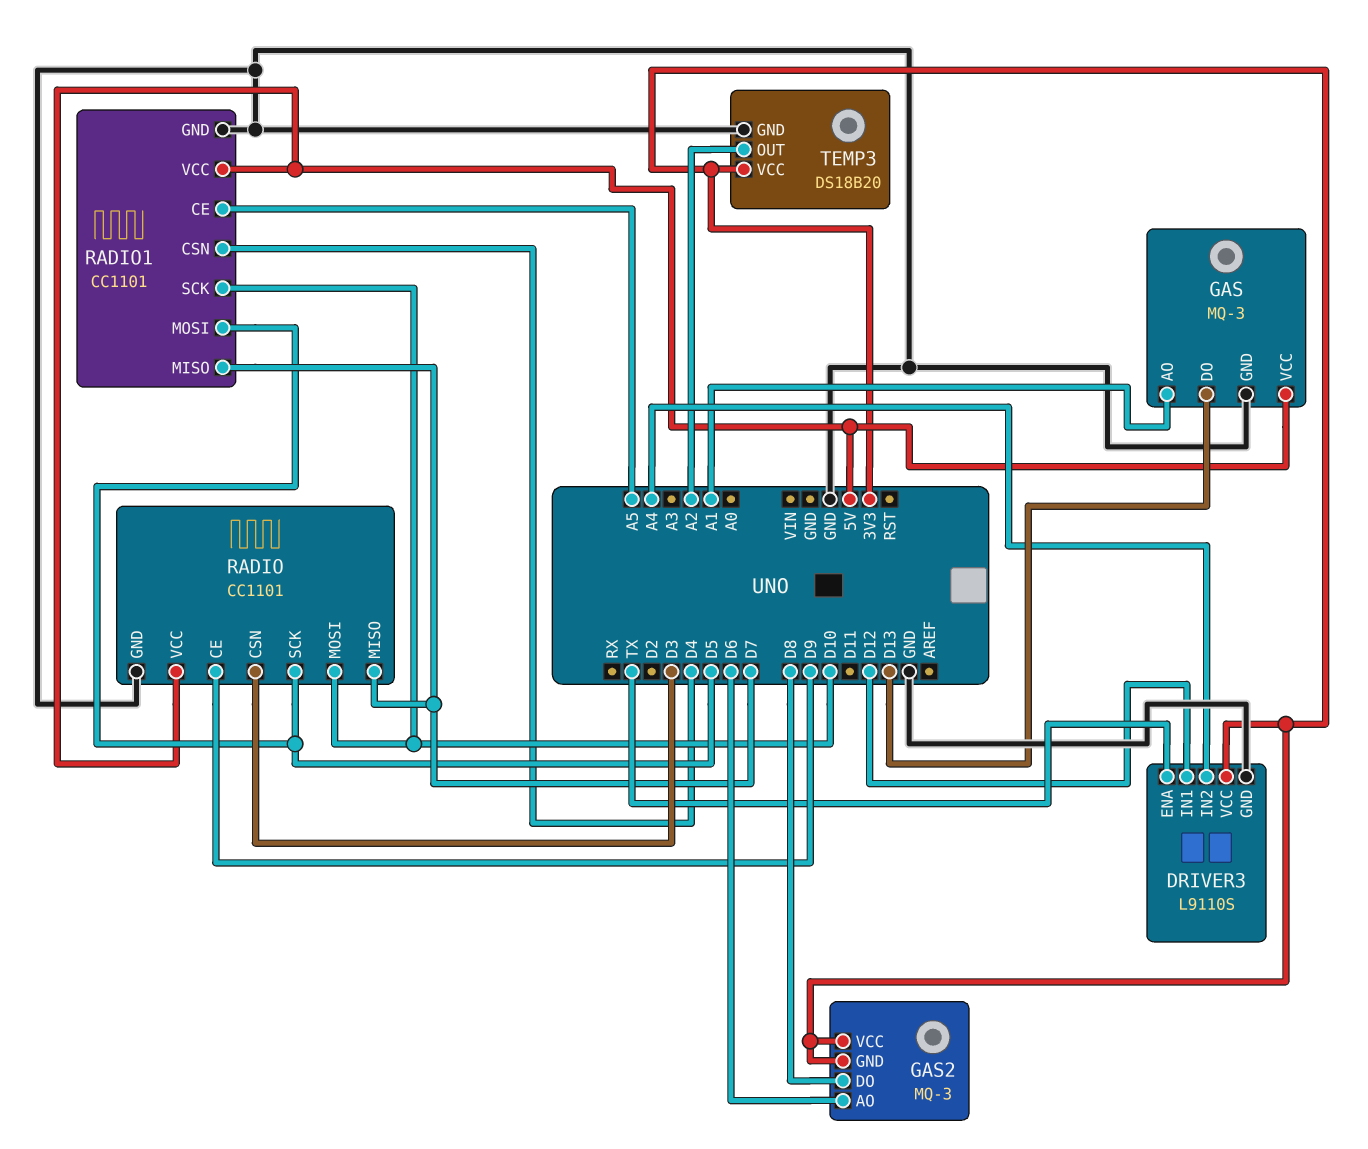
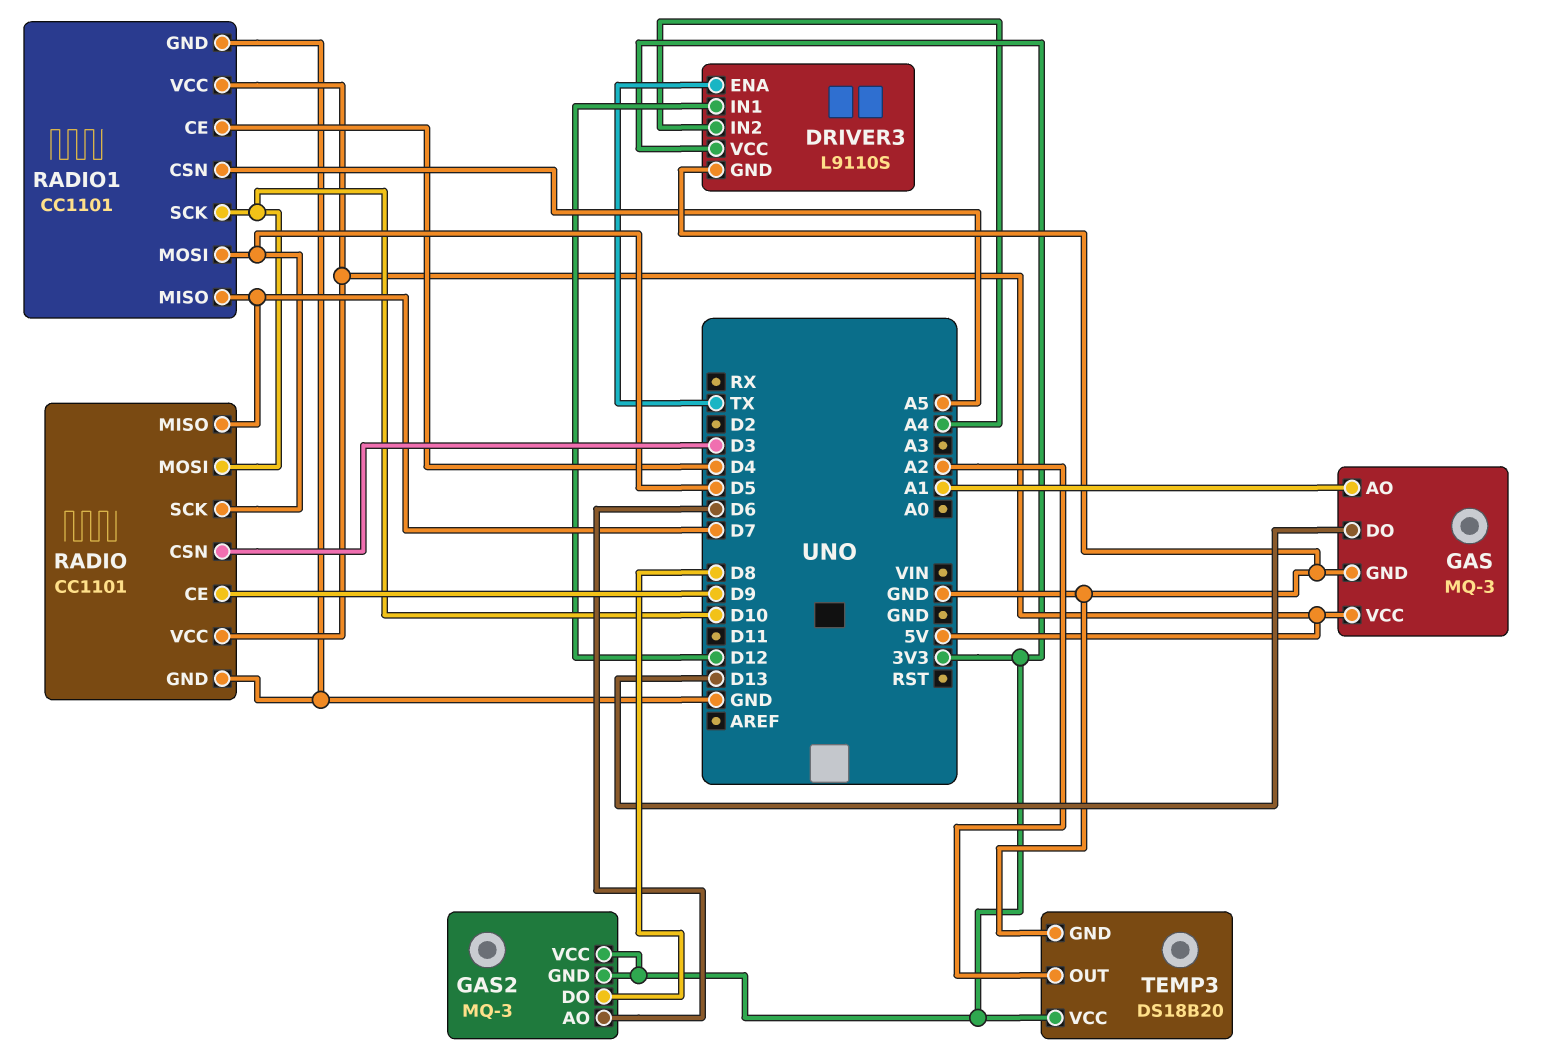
RADIO1 pin CE: A5 -> D4
RADIO1 pin CSN: D4 -> A5

